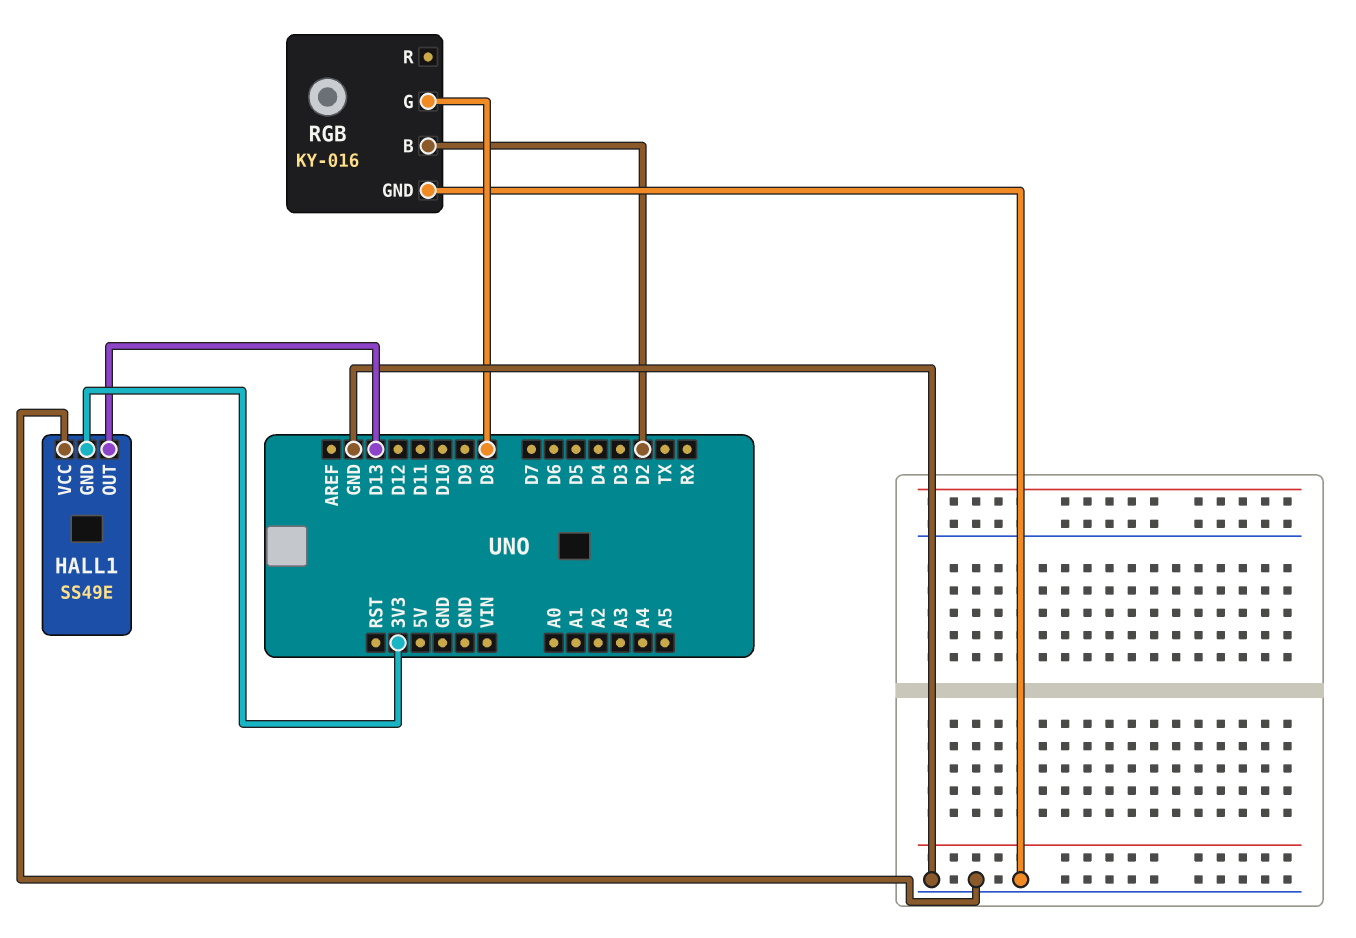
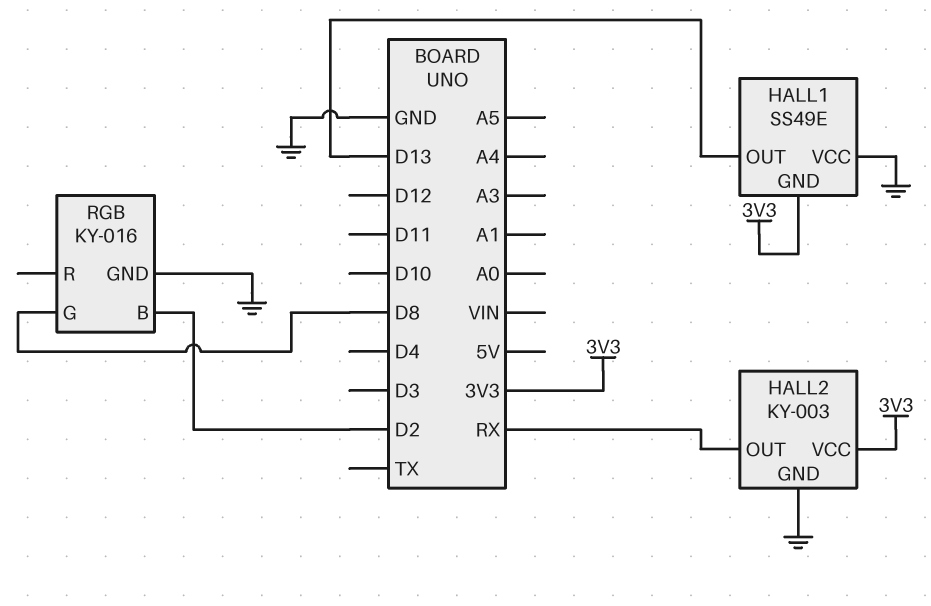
HALL2: none -> KY-003
HALL2 pin GND: none -> GND
HALL2 pin OUT: none -> RX
HALL2 pin VCC: none -> 3V3

